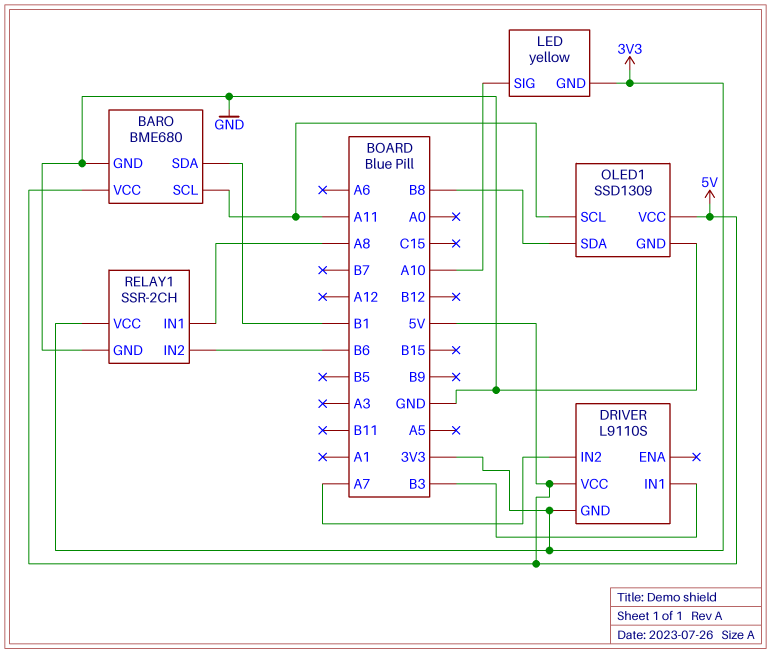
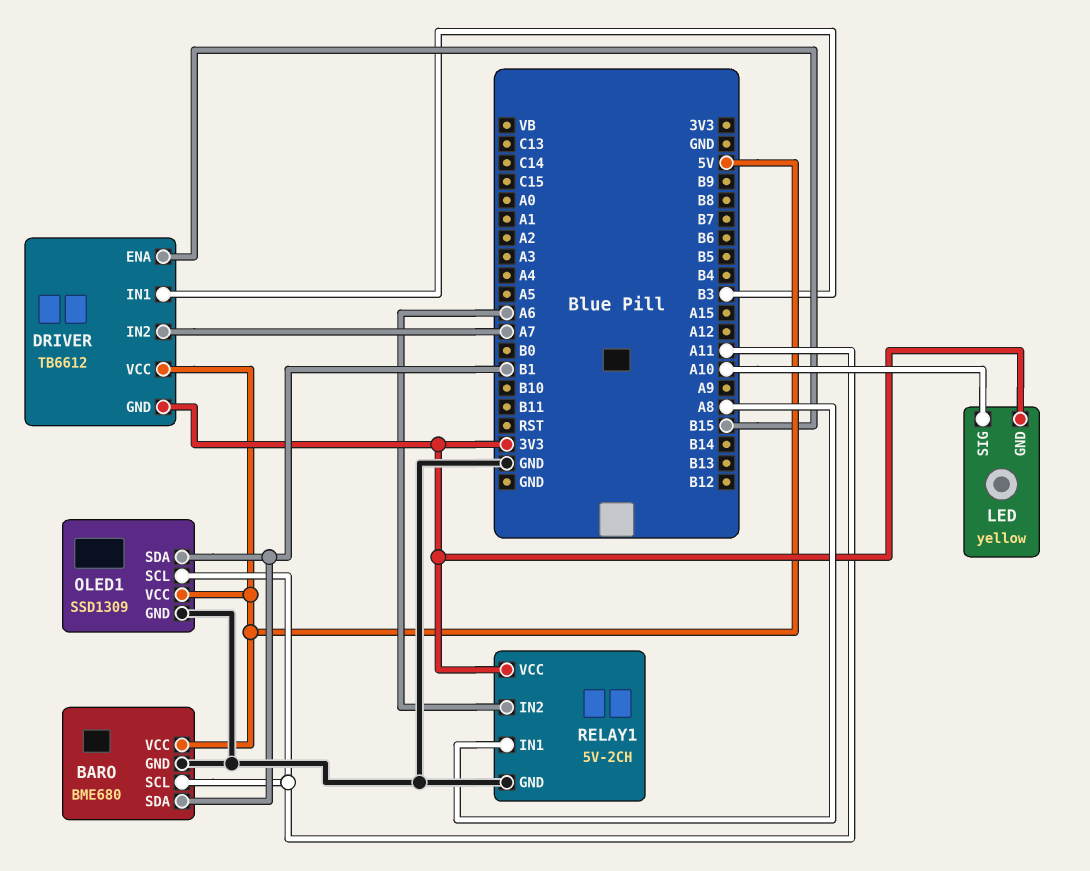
DRIVER: L9110S -> TB6612
DRIVER pin ENA: none -> B15
OLED1 pin SDA: B8 -> B1
RELAY1: SSR-2CH -> 5V-2CH
RELAY1 pin IN2: B6 -> A6

